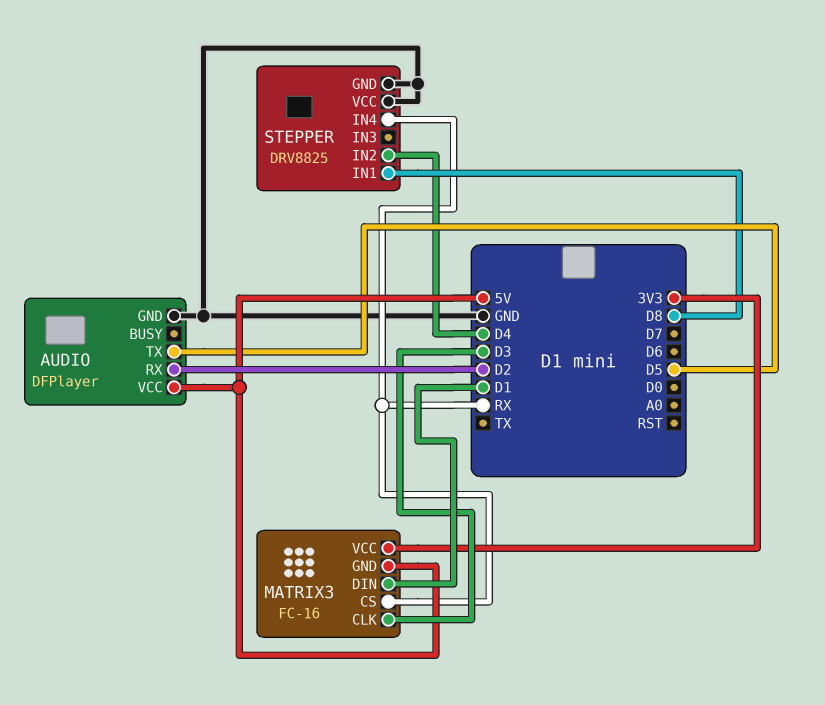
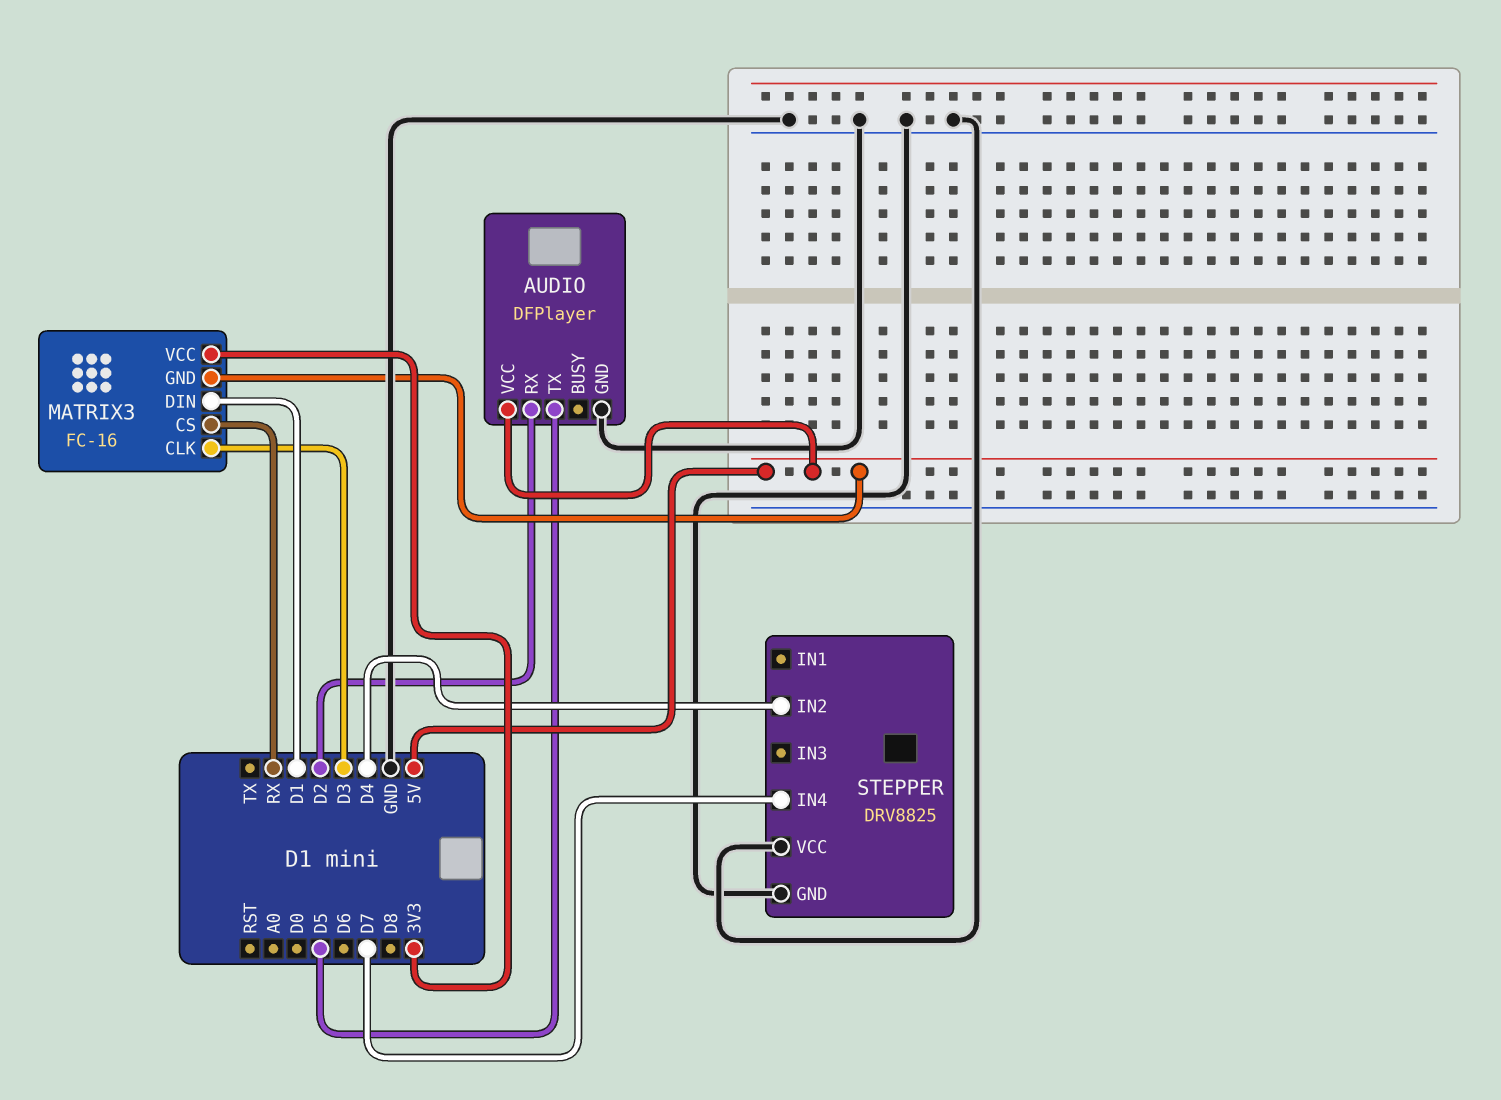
STEPPER pin IN1: D8 -> none
STEPPER pin IN4: RX -> D7

